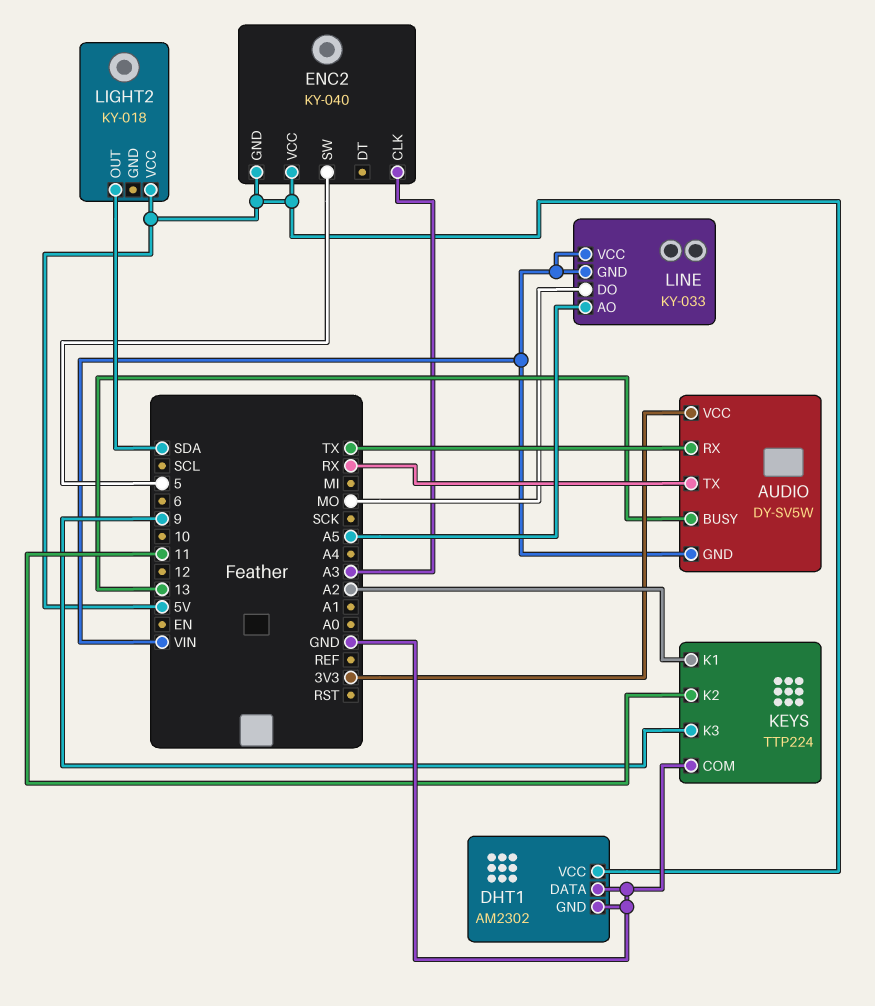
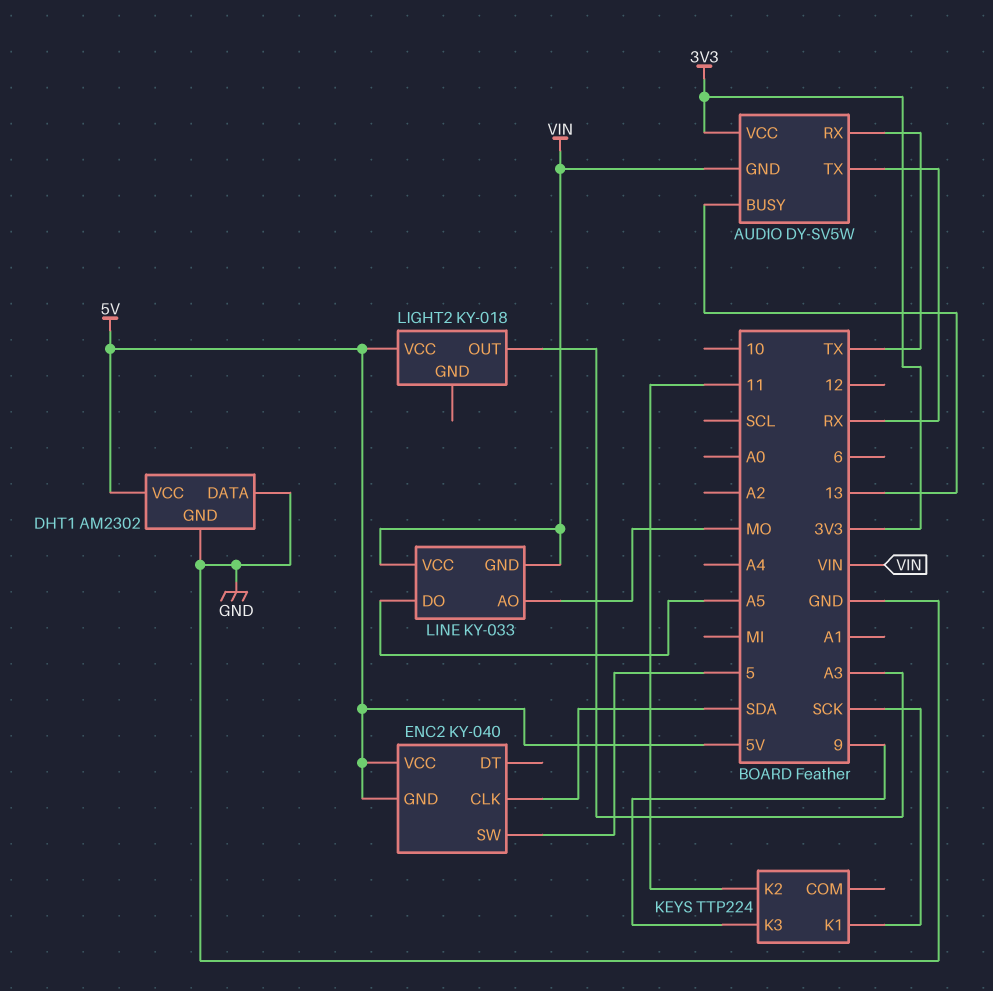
ENC2 pin CLK: A3 -> SDA
KEYS pin COM: GND -> none
KEYS pin K1: A2 -> SCK
LIGHT2 pin OUT: SDA -> A3
LINE pin AO: A5 -> MO
LINE pin DO: MO -> A5

